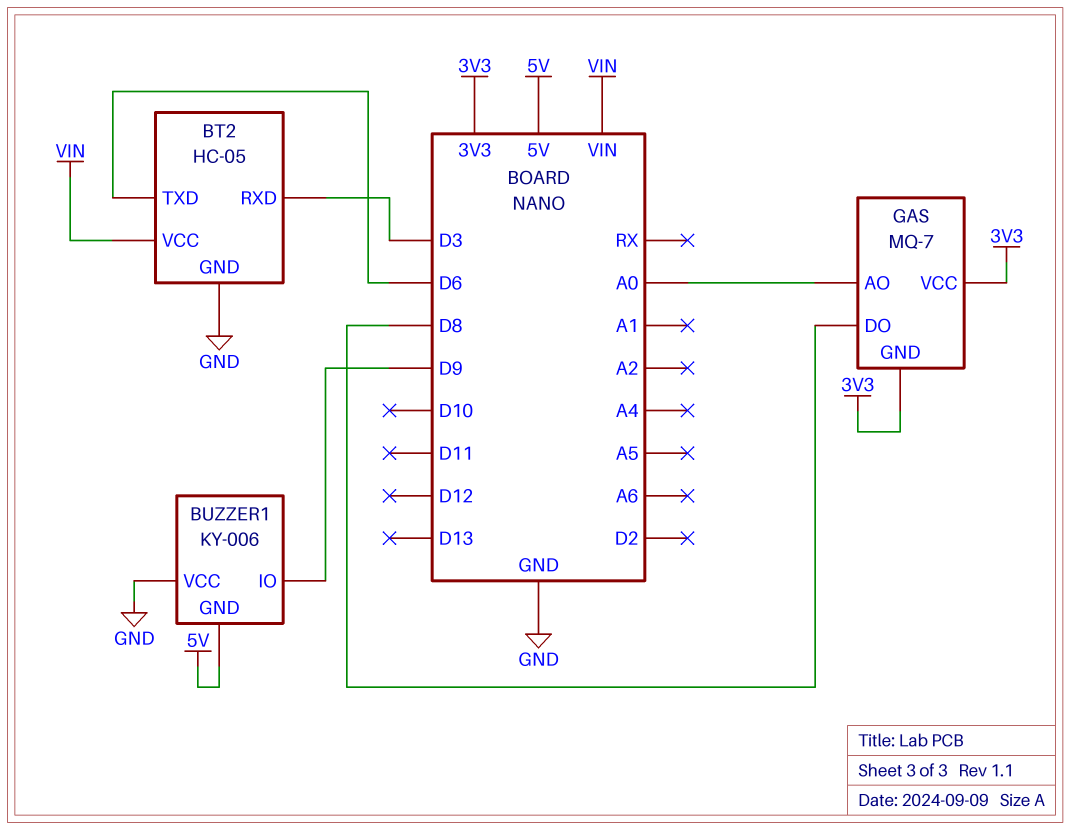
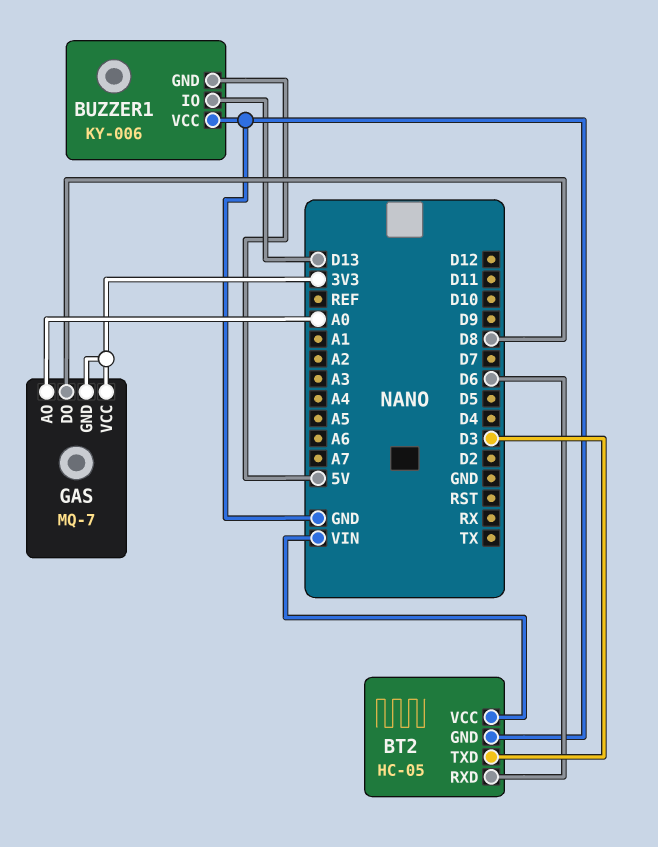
BT2 pin RXD: D3 -> D6
BT2 pin TXD: D6 -> D3
BUZZER1 pin IO: D9 -> D13

